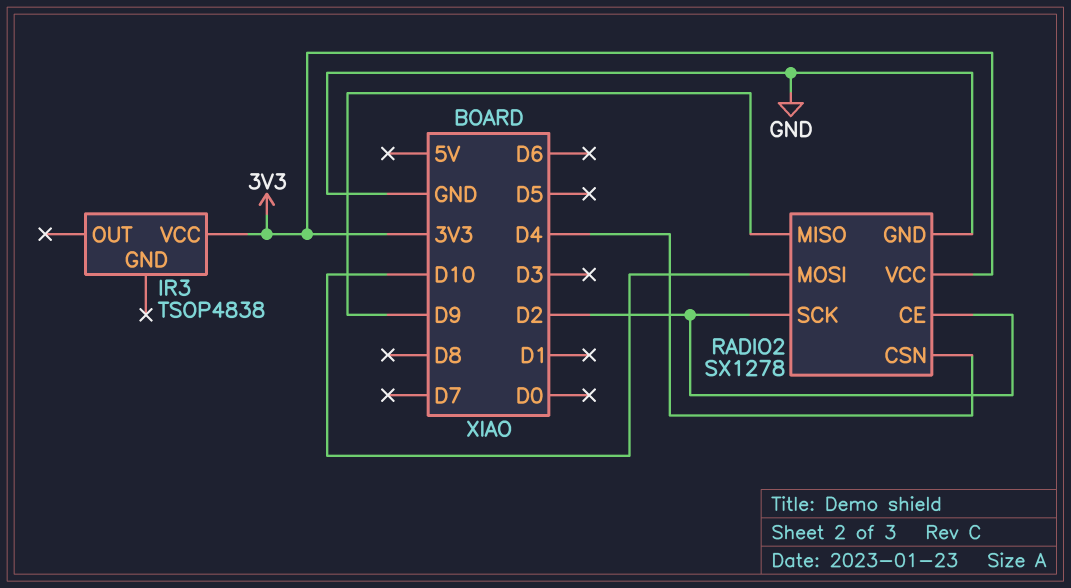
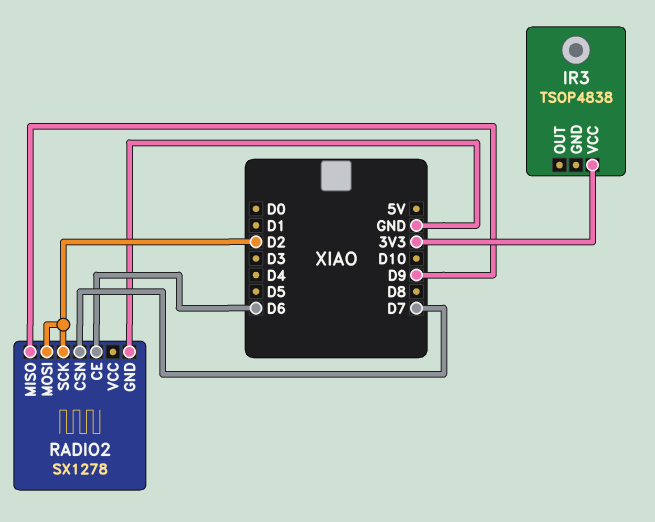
RADIO2 pin CE: D2 -> D6
RADIO2 pin CSN: D4 -> D7
RADIO2 pin MOSI: D10 -> D2
RADIO2 pin VCC: 3V3 -> none

